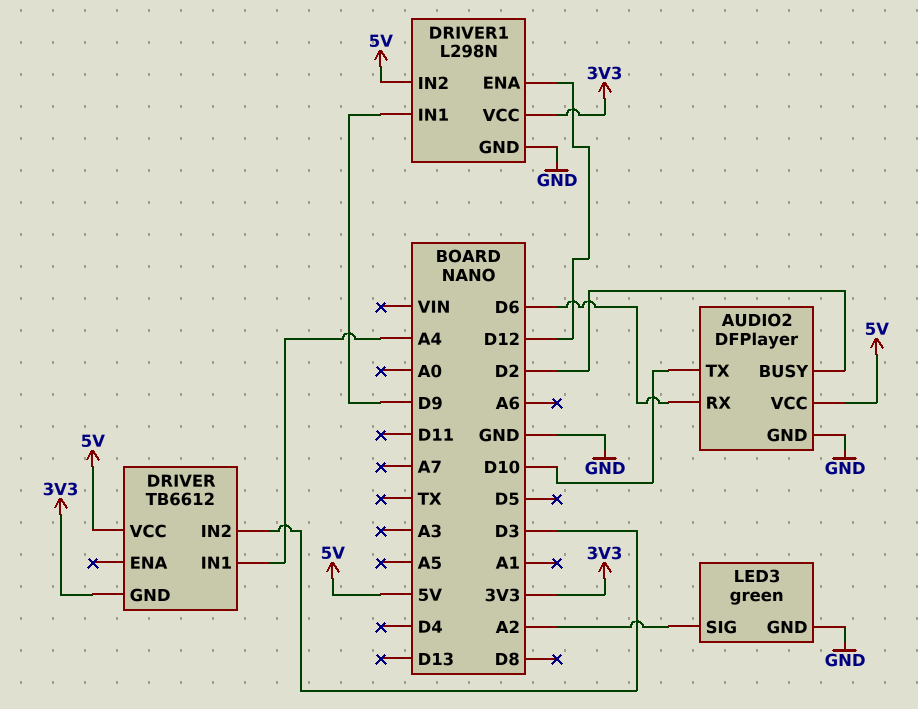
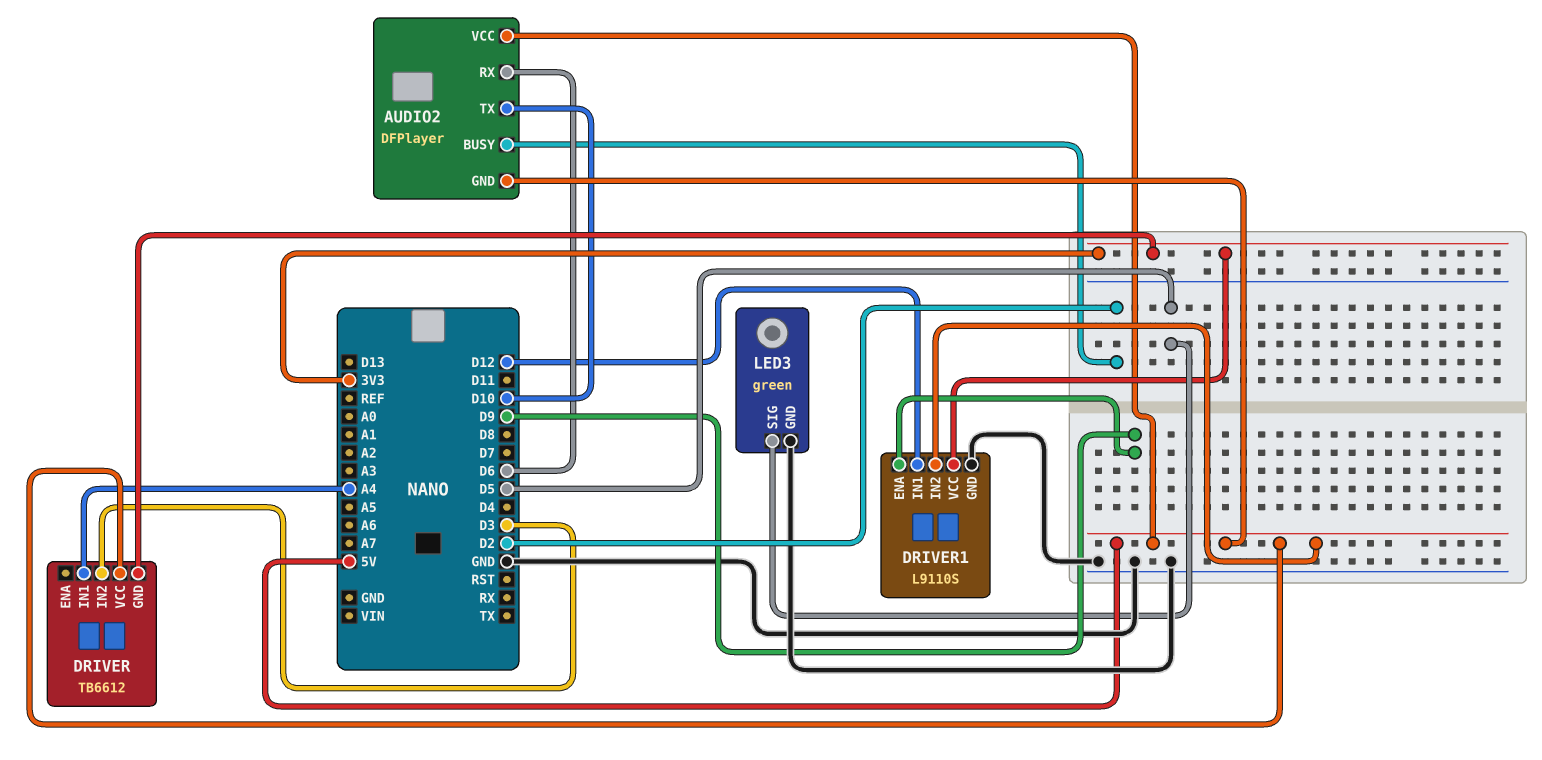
AUDIO2 pin GND: GND -> 5V
DRIVER1: L298N -> L9110S
DRIVER1 pin ENA: D12 -> D9
DRIVER1 pin IN1: D9 -> D12
LED3 pin SIG: A2 -> D5

